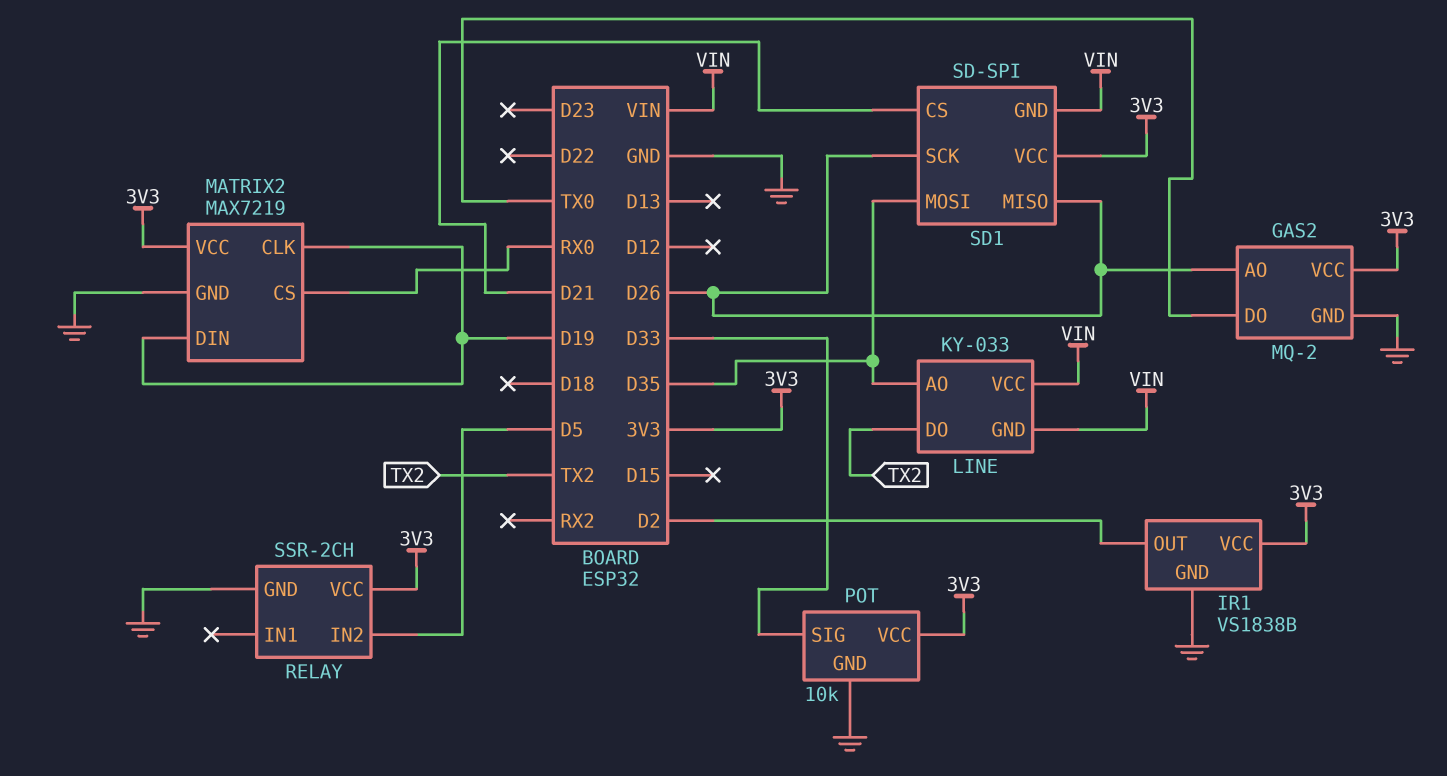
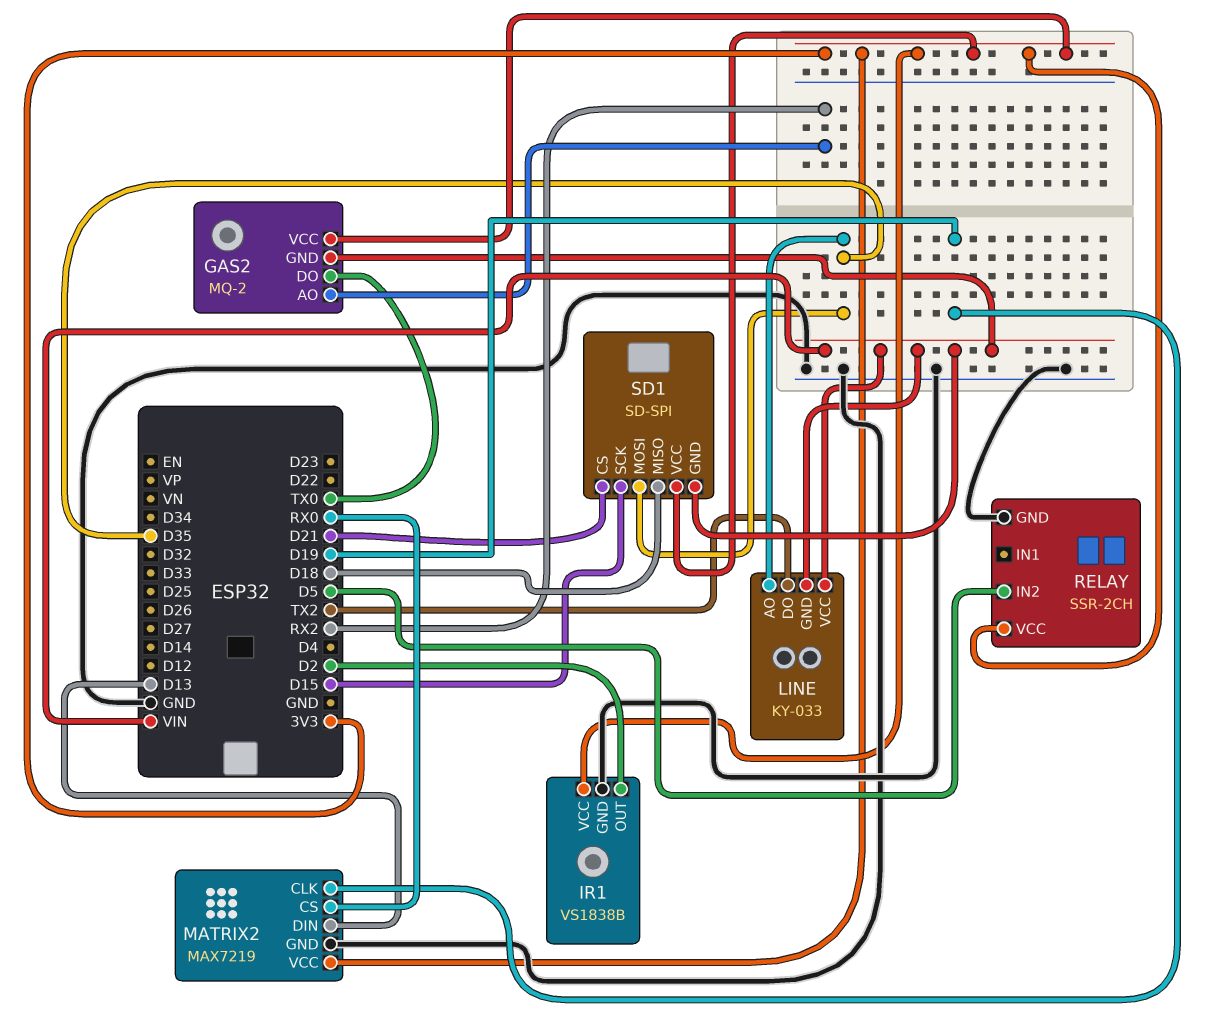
GAS2 pin AO: D26 -> RX2
GAS2 pin GND: GND -> VIN
MATRIX2 pin DIN: D19 -> D13
POT: 10k -> none
POT pin GND: GND -> none
POT pin SIG: D33 -> none
POT pin VCC: 3V3 -> none
SD1 pin MISO: D26 -> D18
SD1 pin SCK: D26 -> D15

